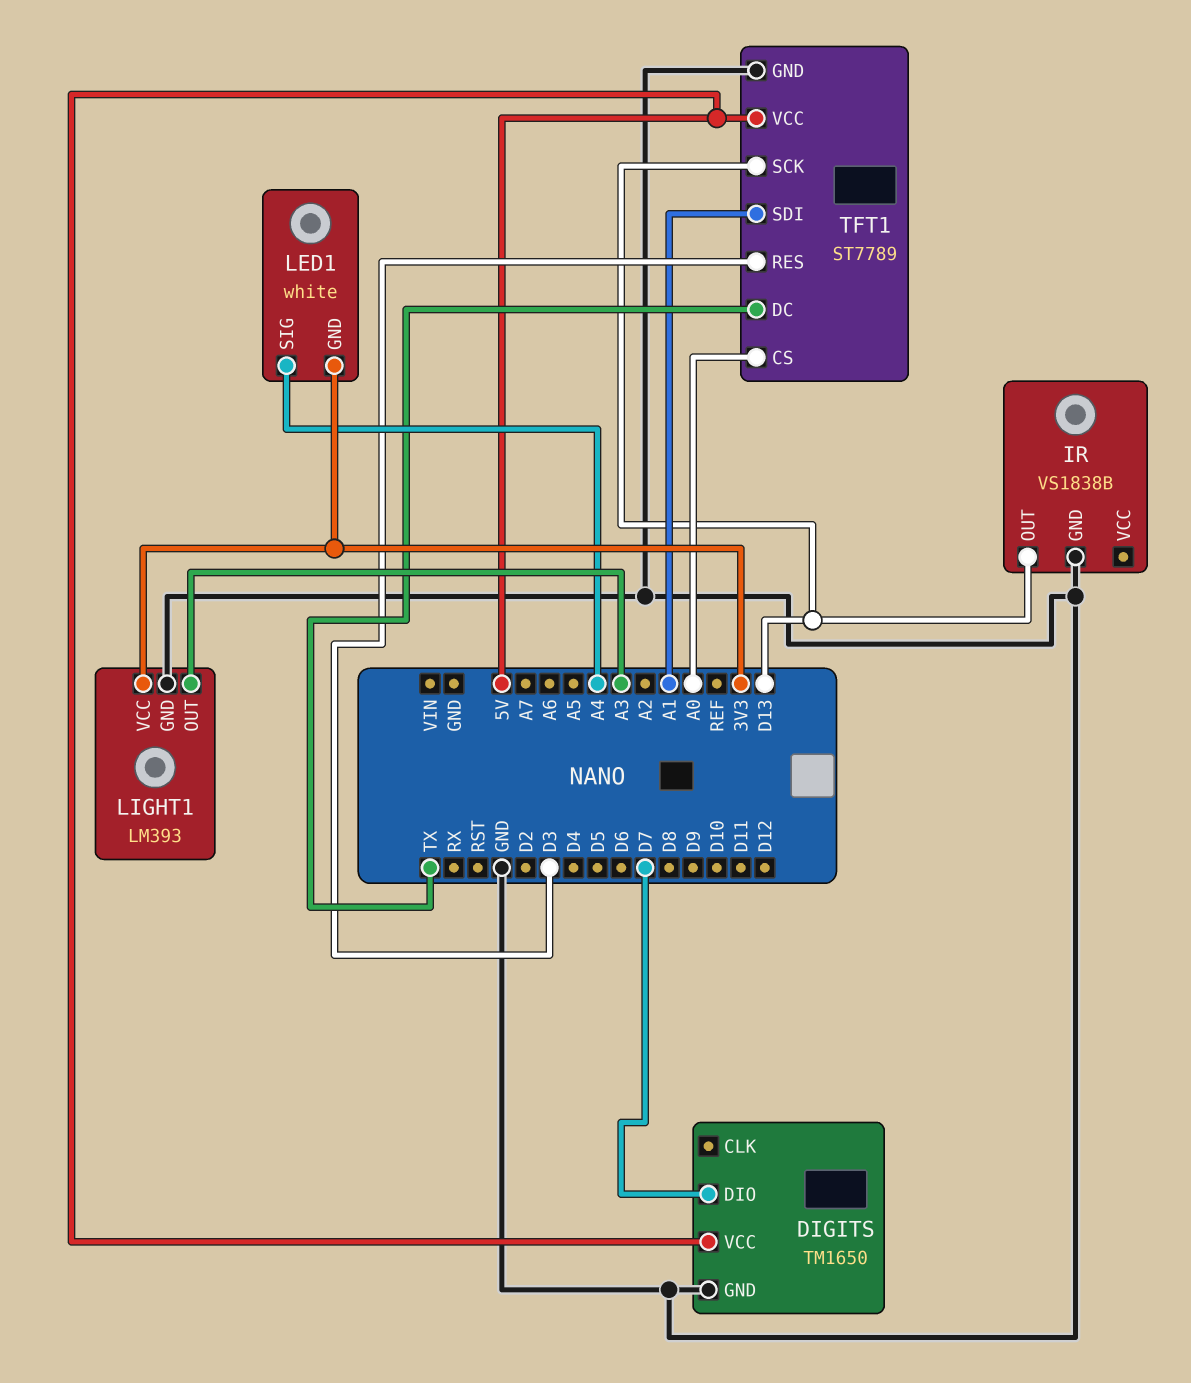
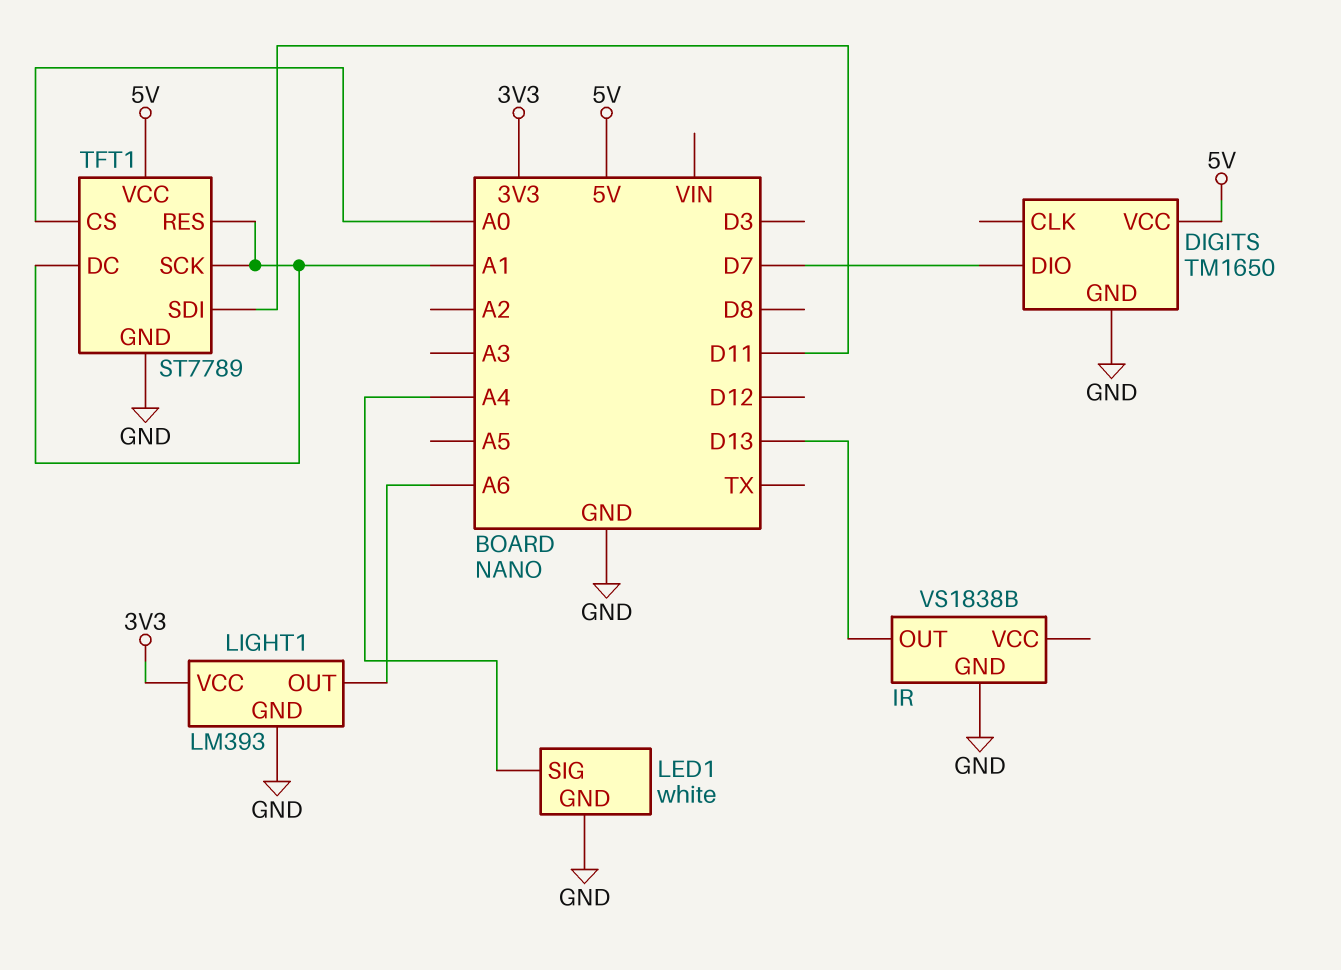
LED1 pin GND: 3V3 -> GND
LIGHT1 pin OUT: A3 -> A6
TFT1 pin DC: TX -> A1
TFT1 pin RES: D3 -> A1
TFT1 pin SCK: D13 -> A1
TFT1 pin SDI: A1 -> D11

